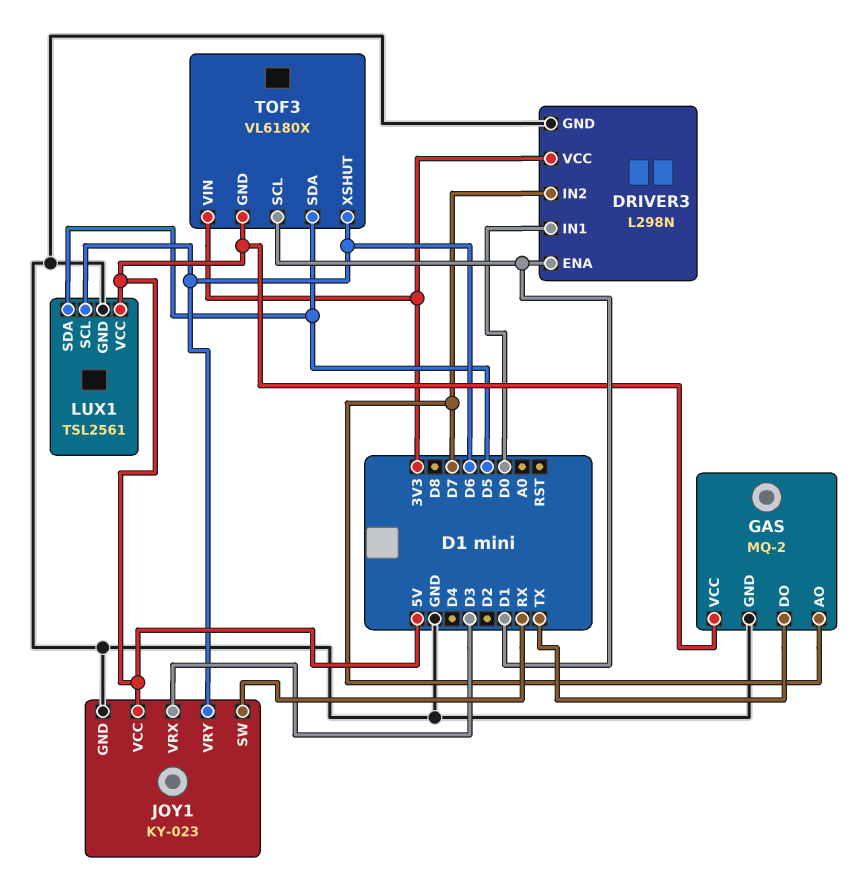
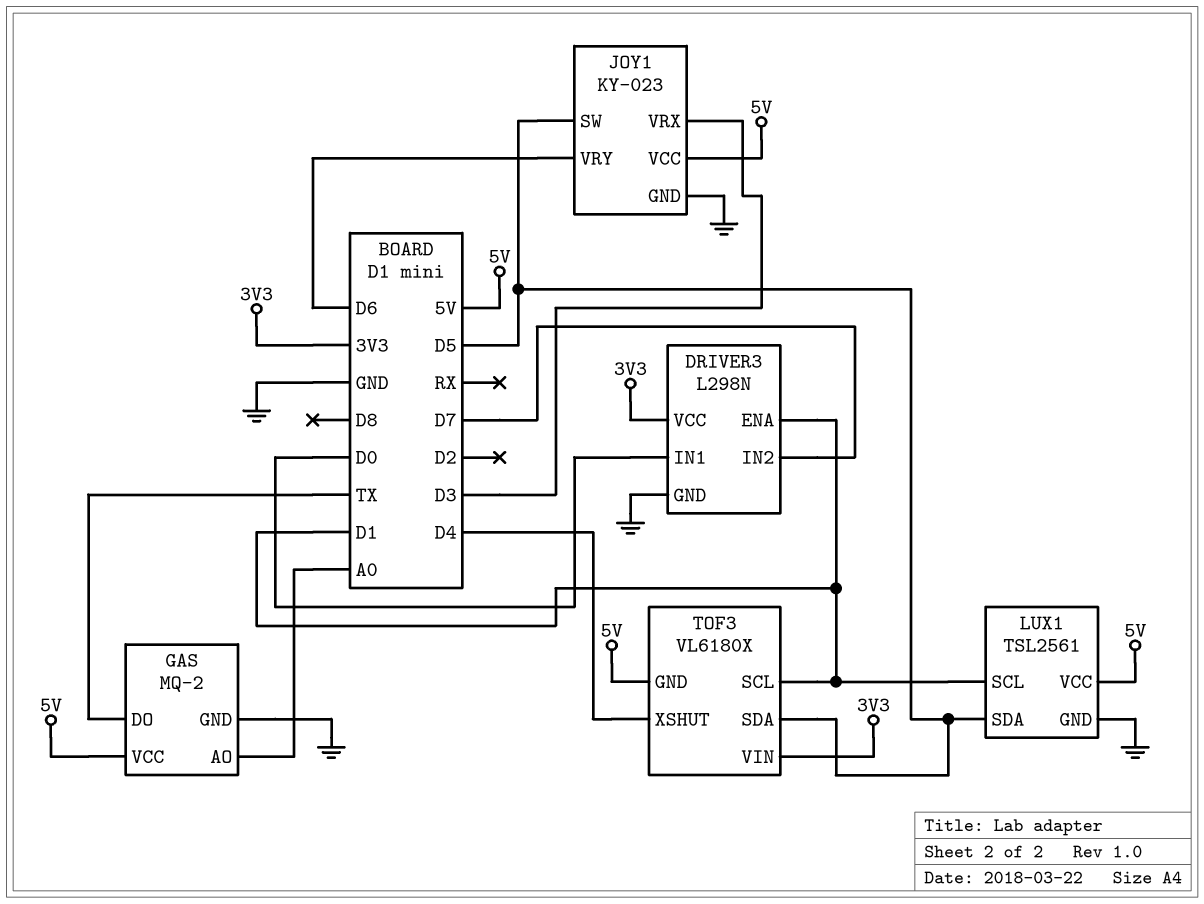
GAS pin AO: D7 -> A0
JOY1 pin SW: RX -> D5
LUX1 pin SCL: D6 -> D1
TOF3 pin XSHUT: D6 -> D4

